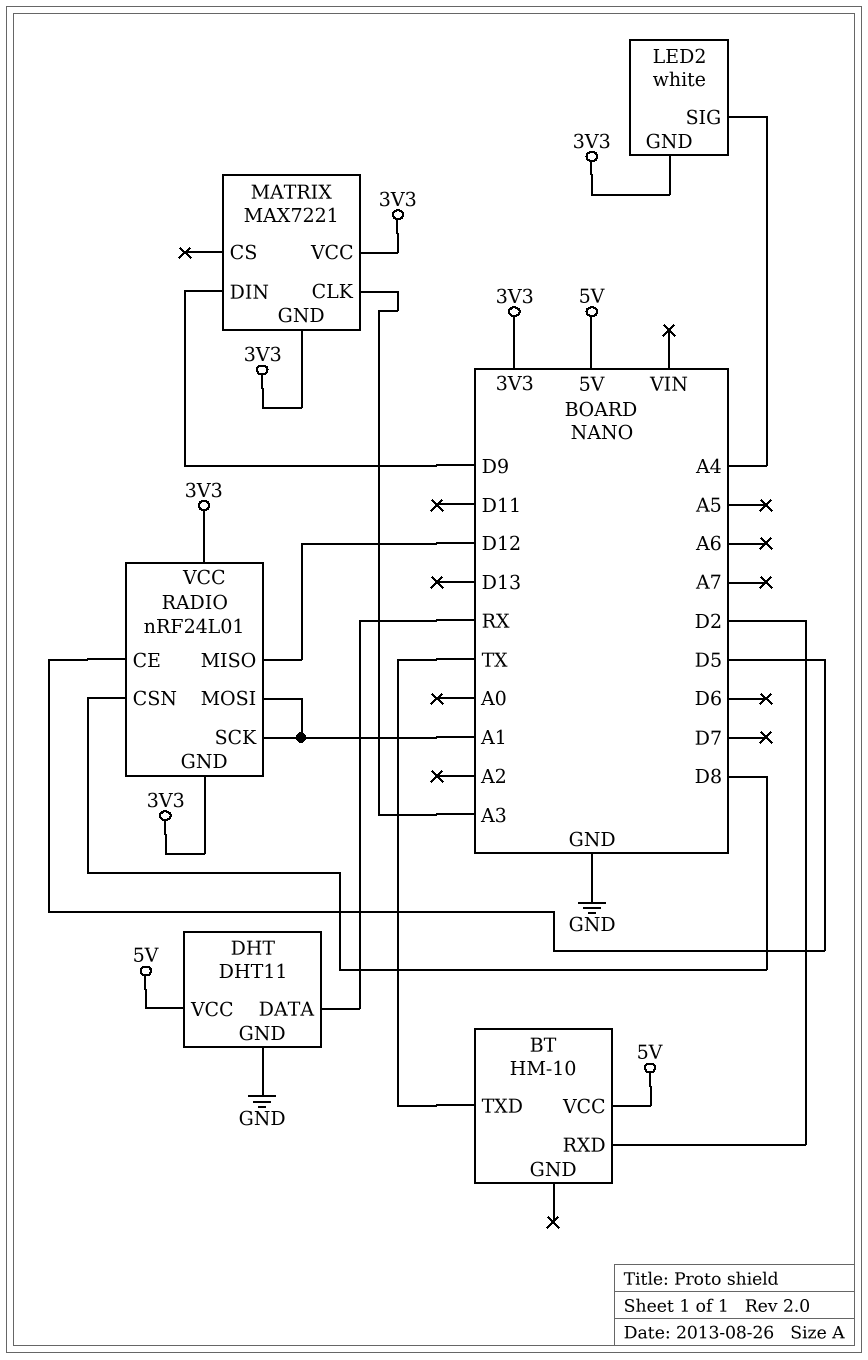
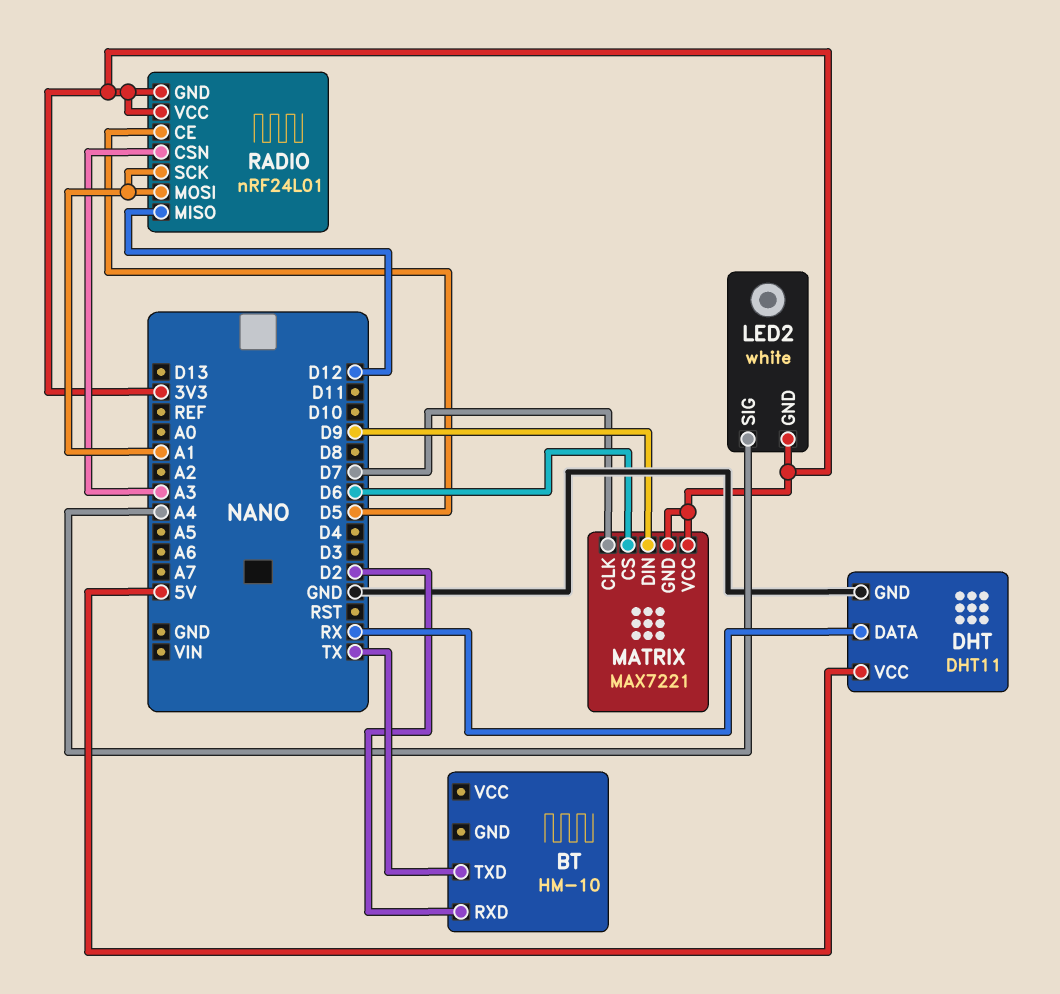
BT pin VCC: 5V -> none
MATRIX pin CLK: A3 -> D7
MATRIX pin CS: none -> D6
RADIO pin CSN: D8 -> A3

